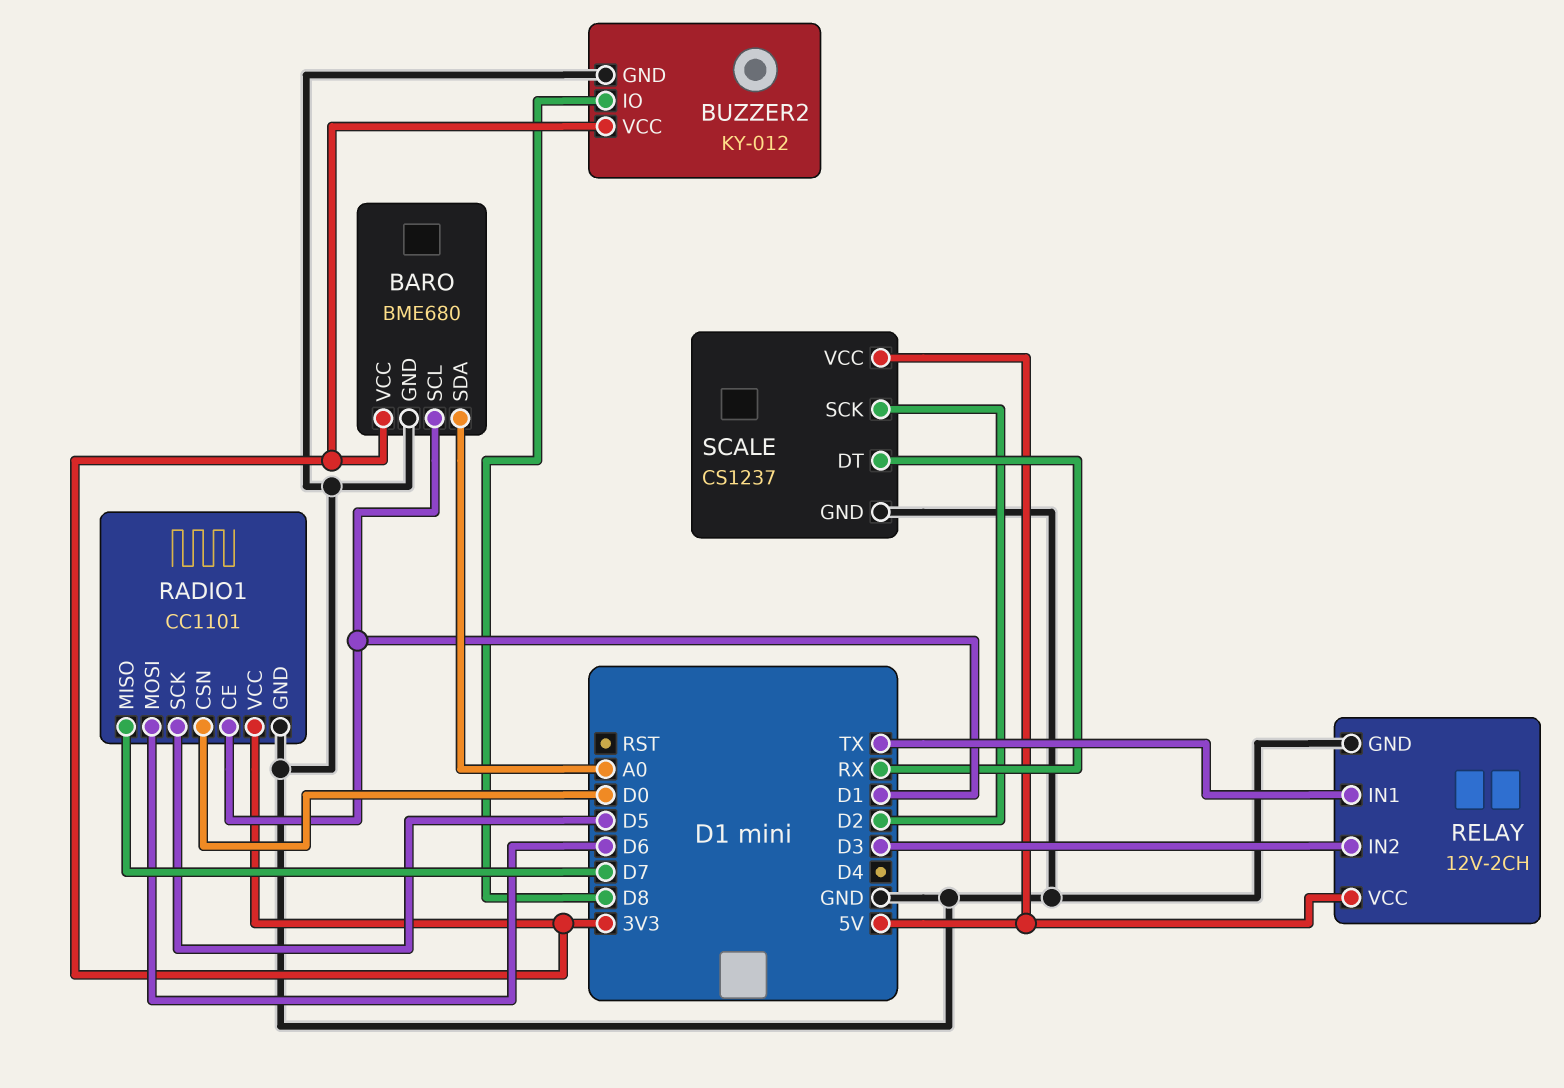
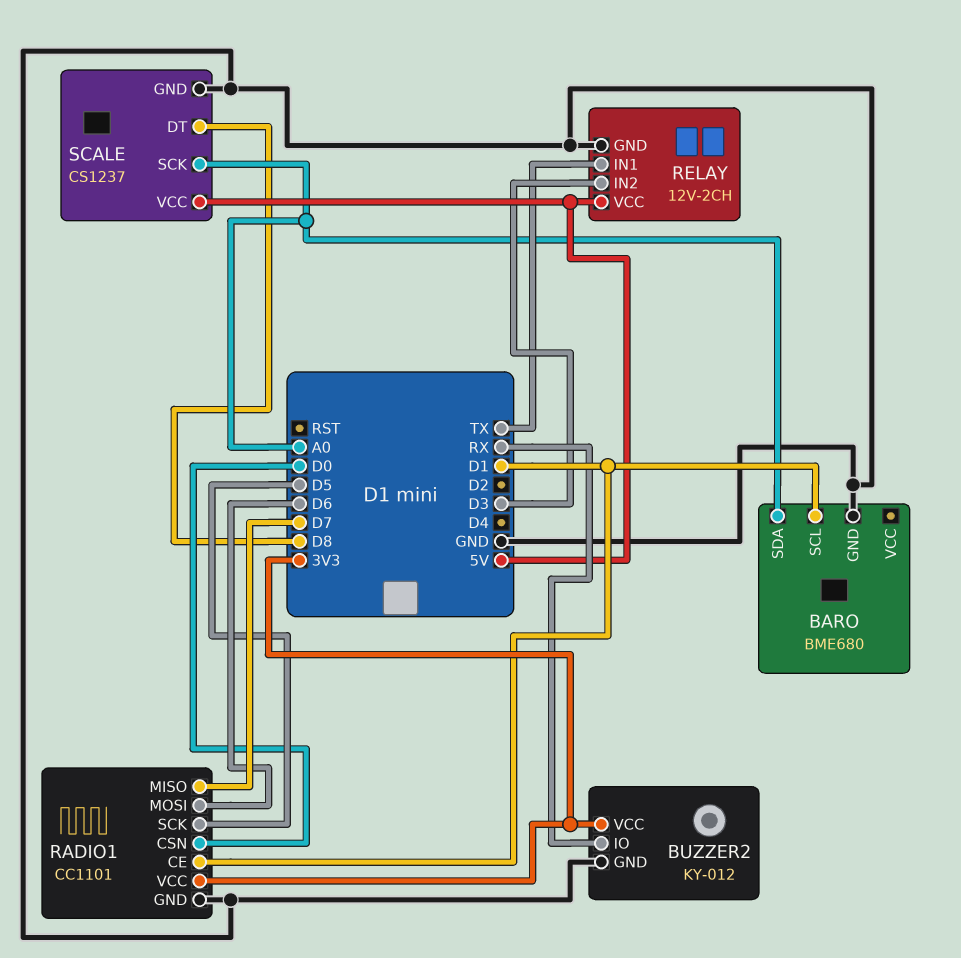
BARO pin VCC: 3V3 -> none
BUZZER2 pin IO: D8 -> RX
SCALE pin DT: RX -> D8
SCALE pin SCK: D2 -> A0

